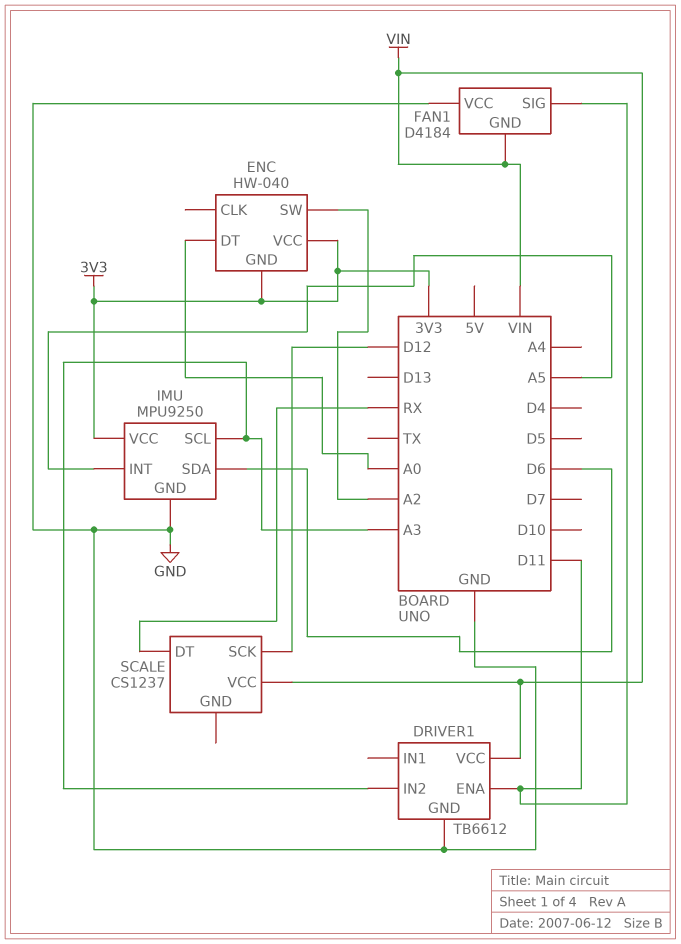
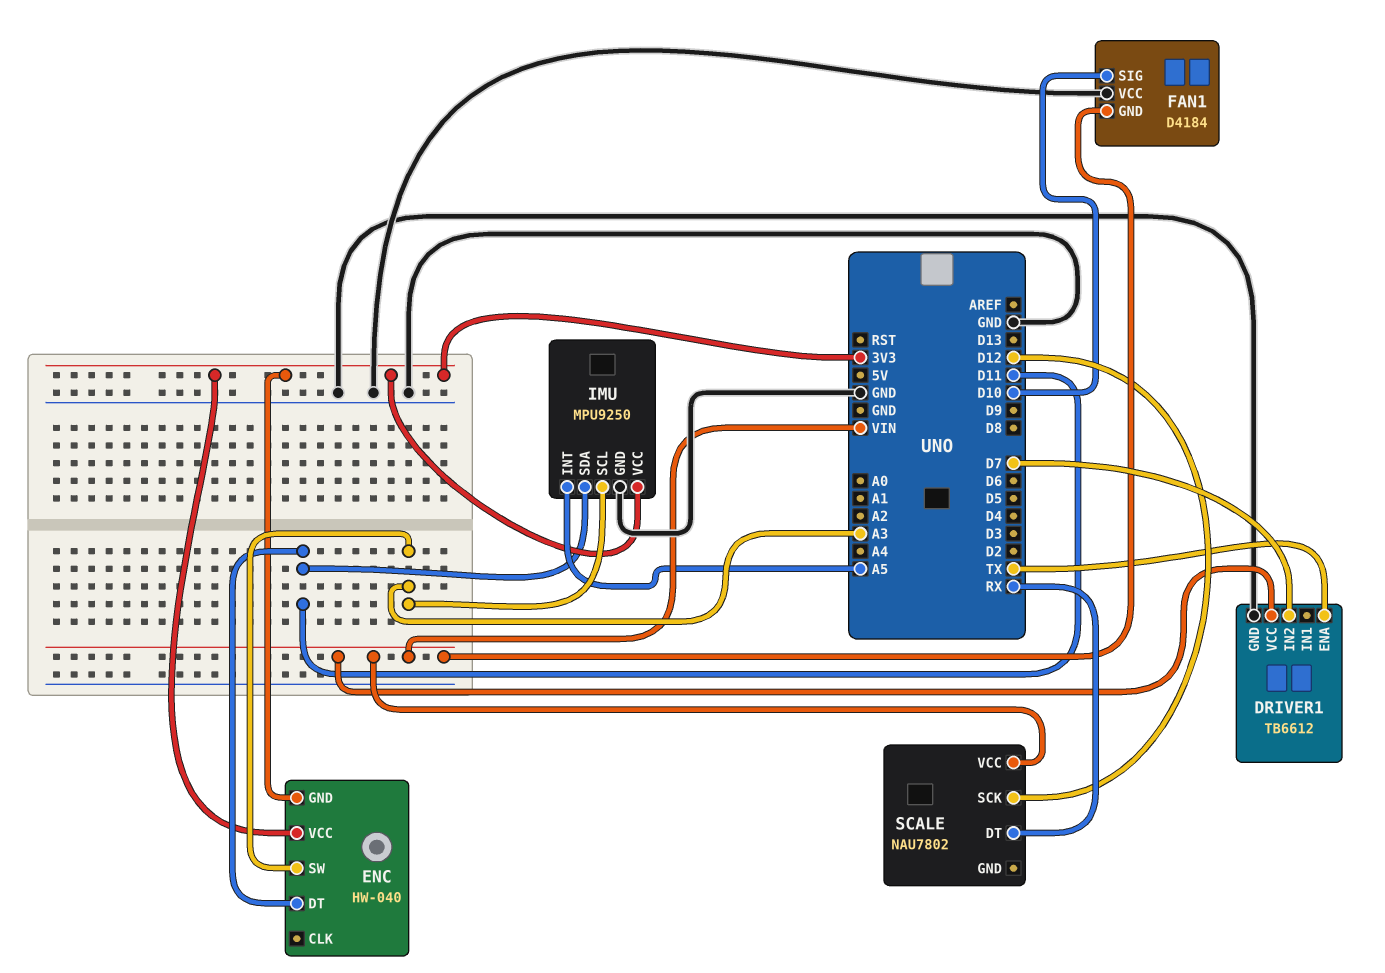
DRIVER1 pin ENA: D11 -> TX
DRIVER1 pin IN2: A3 -> D7
ENC pin DT: A0 -> D11
ENC pin SW: A2 -> A3
FAN1 pin SIG: D11 -> D10
IMU pin SDA: D6 -> D11
SCALE: CS1237 -> NAU7802

